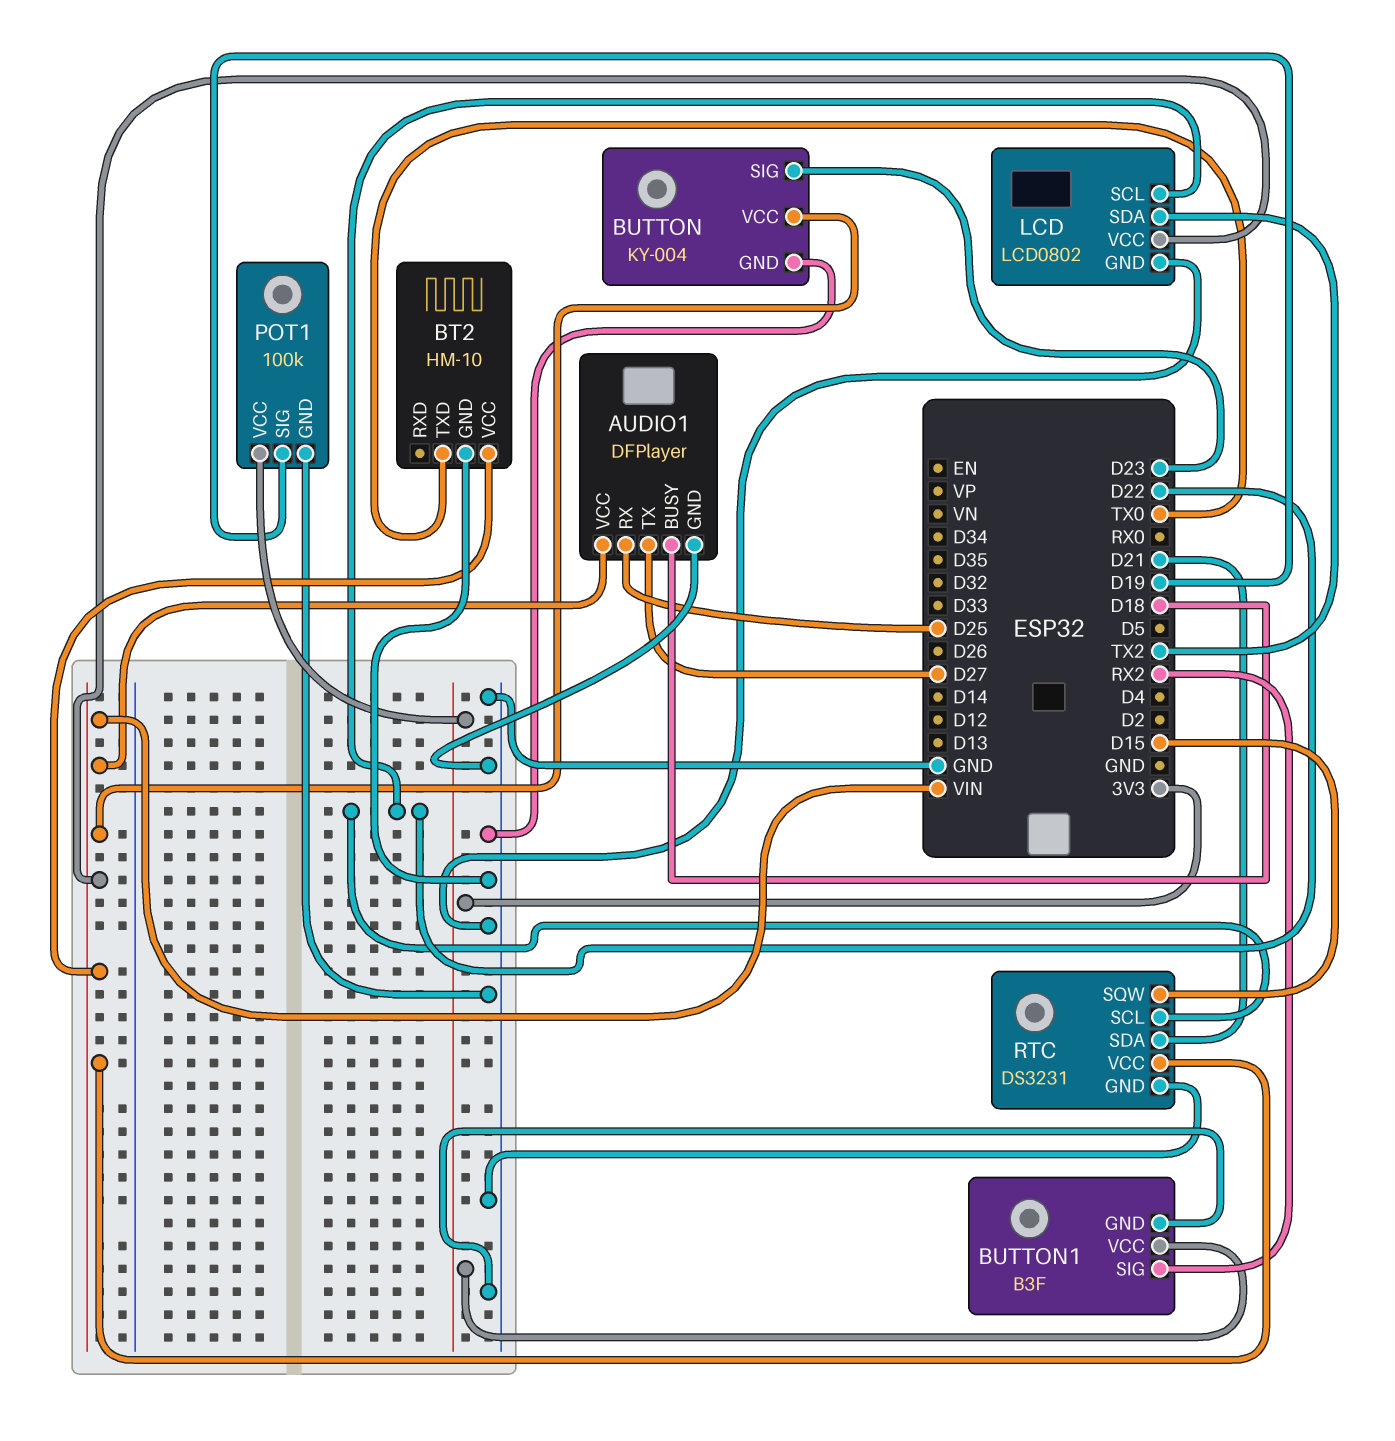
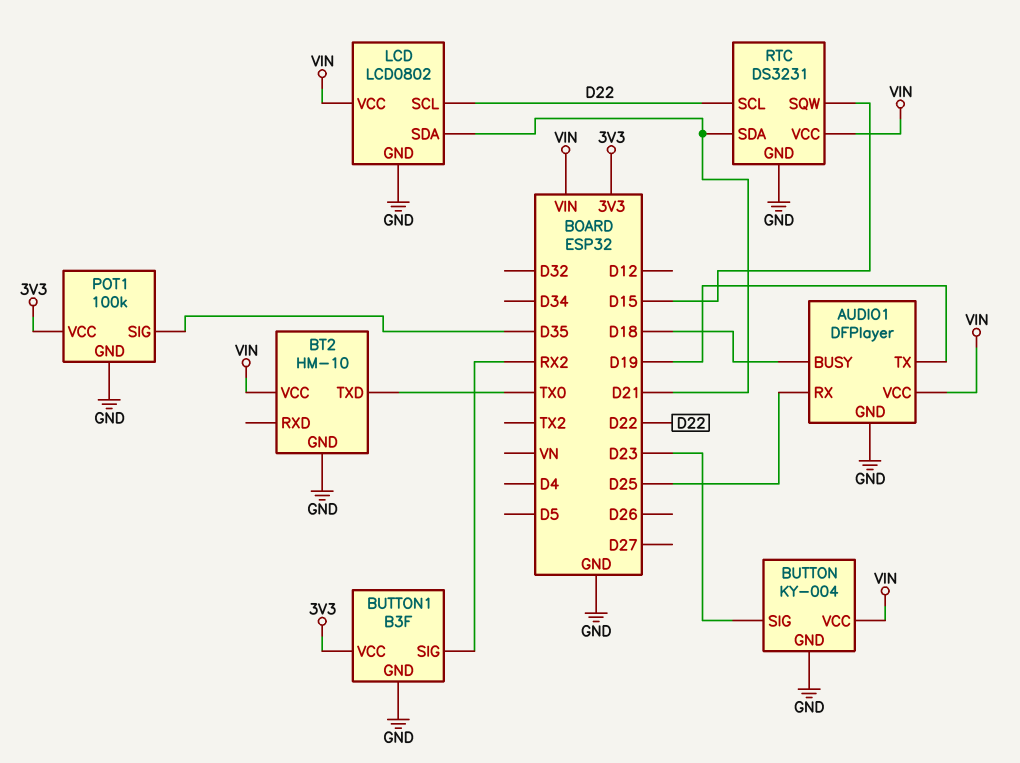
AUDIO1 pin TX: D27 -> D19
LCD pin SDA: TX2 -> D21
POT1 pin SIG: D19 -> D35

